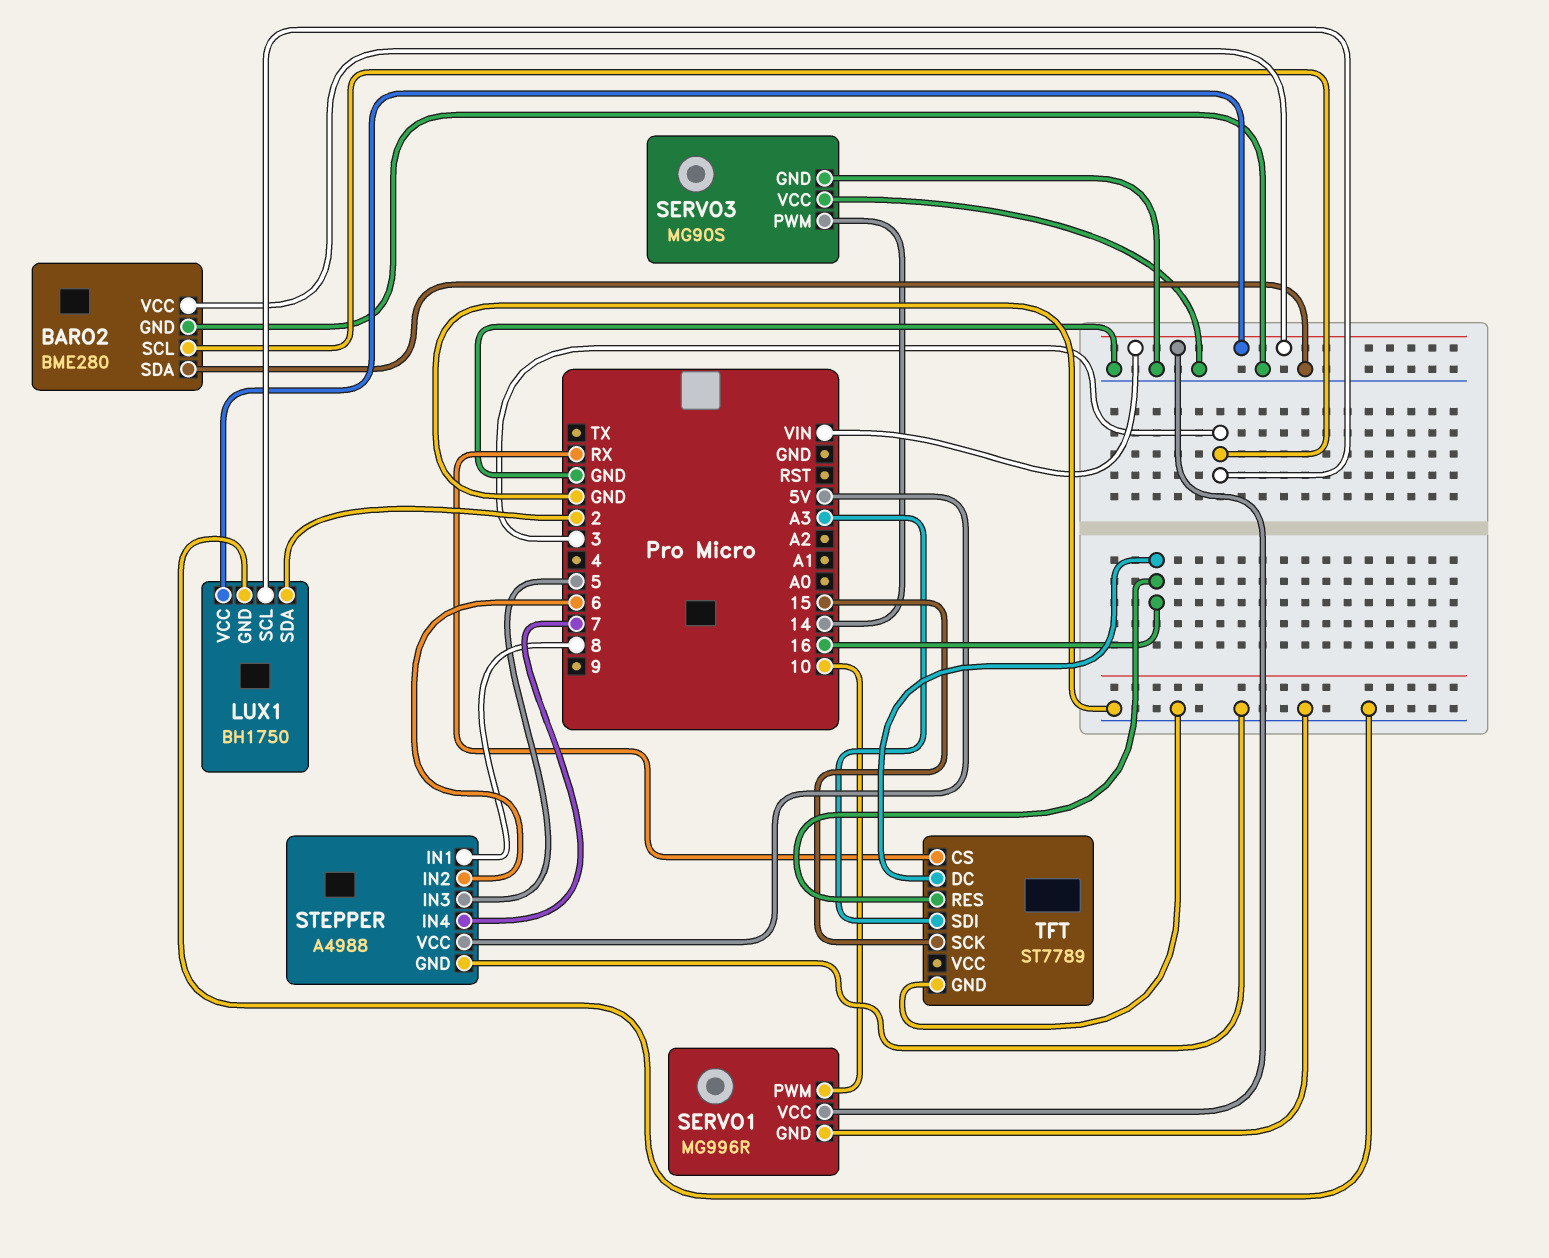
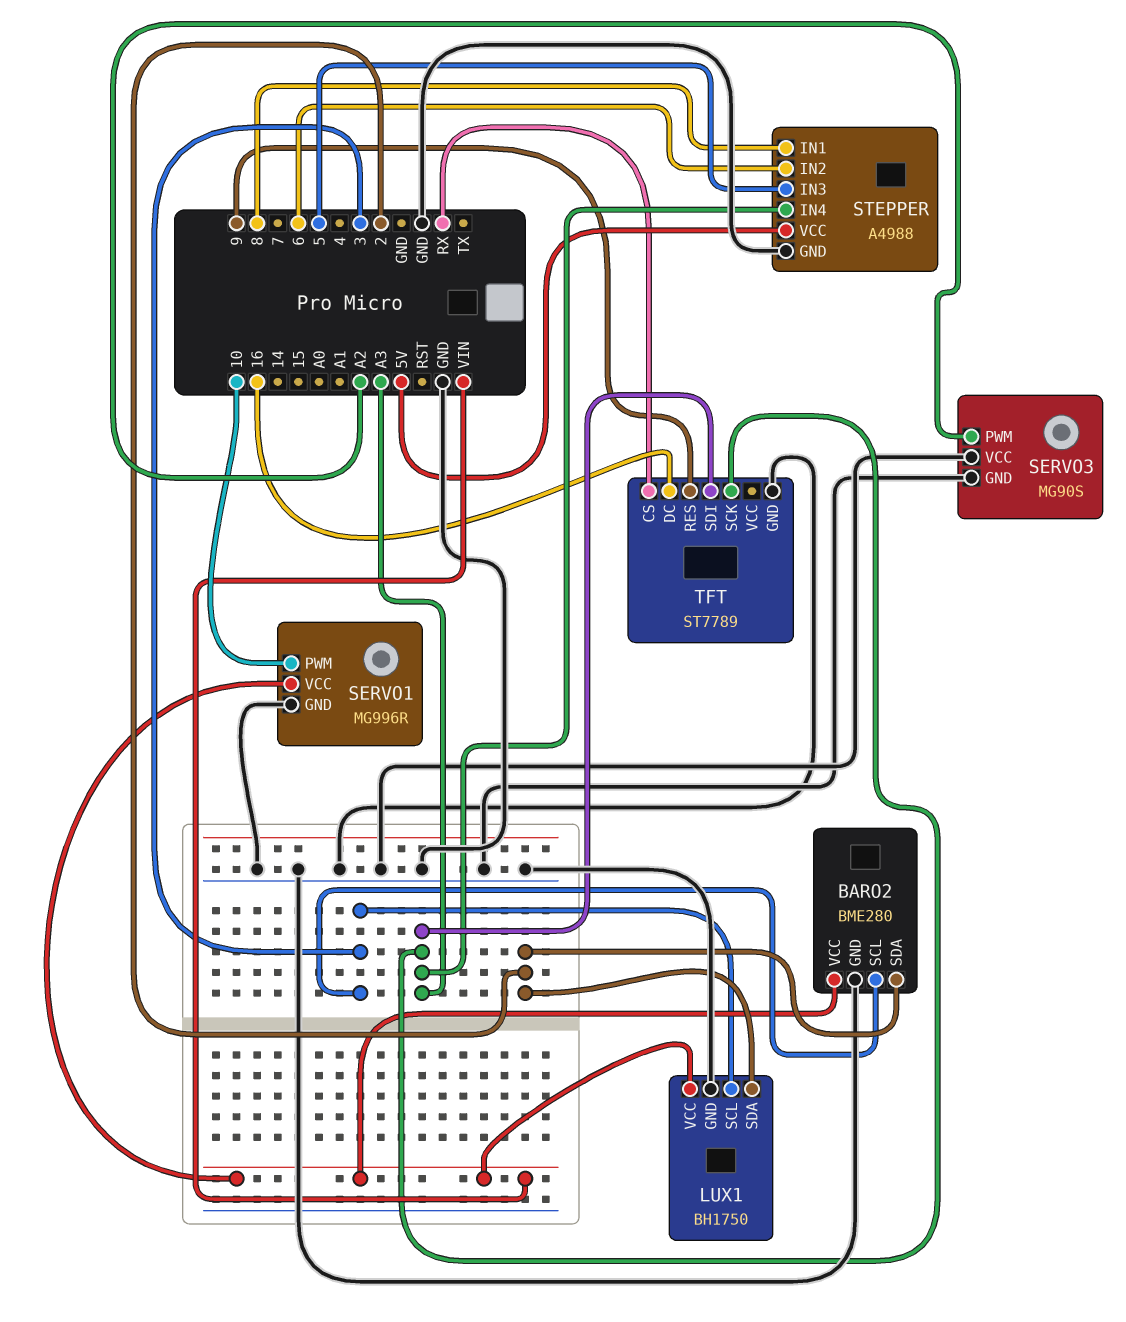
BARO2 pin SDA: GND -> 2
SERVO3 pin PWM: 14 -> A2
STEPPER pin IN4: 7 -> A3
TFT pin RES: 16 -> 9
TFT pin SCK: 15 -> A3

